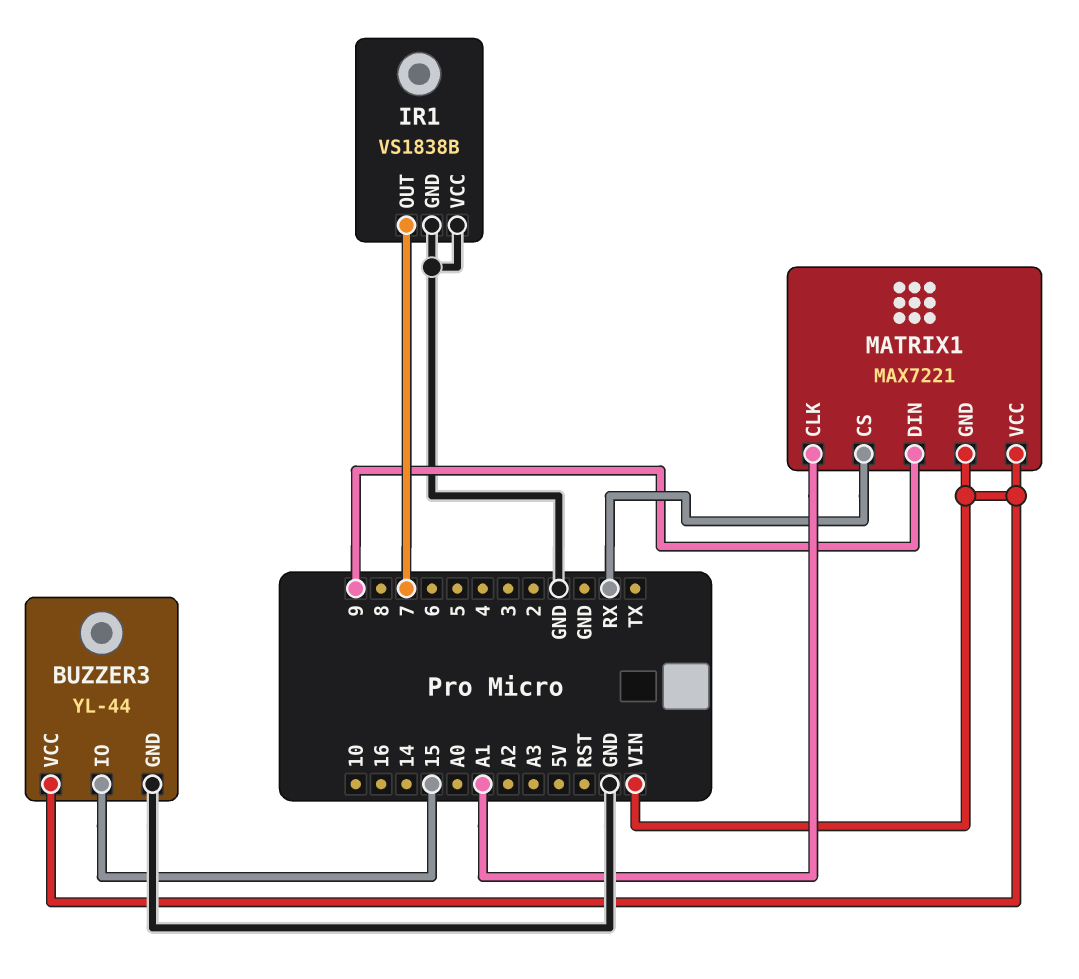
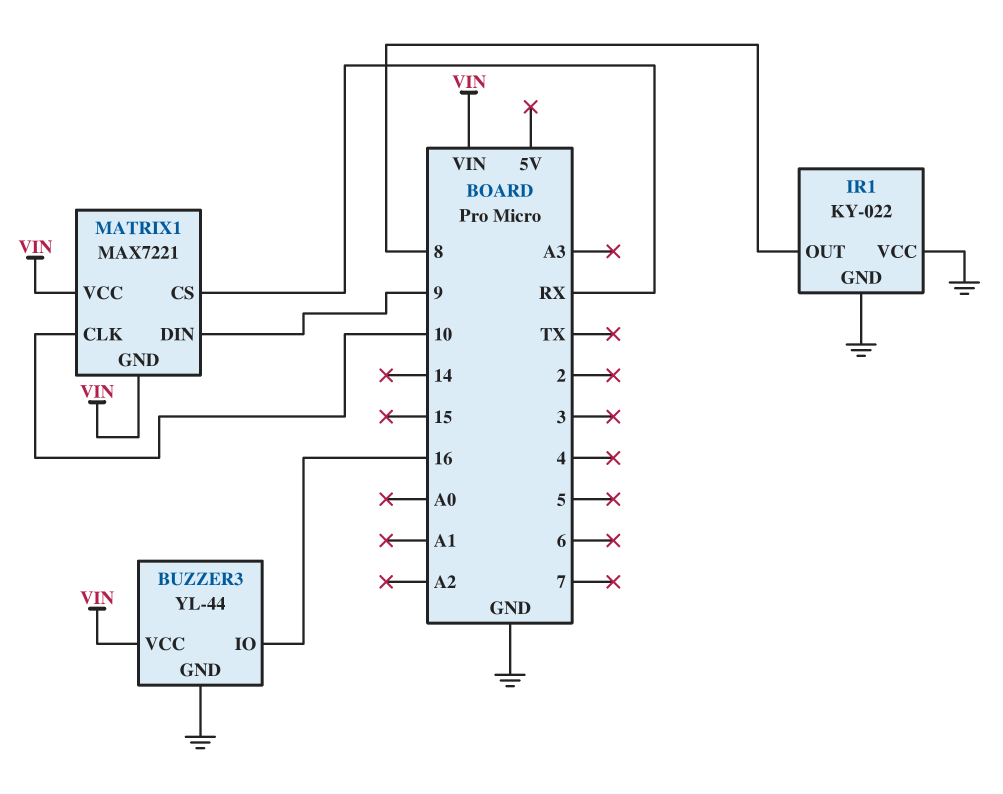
BUZZER3 pin IO: 15 -> 16
IR1: VS1838B -> KY-022
IR1 pin OUT: 7 -> 8
MATRIX1 pin CLK: A1 -> 10

